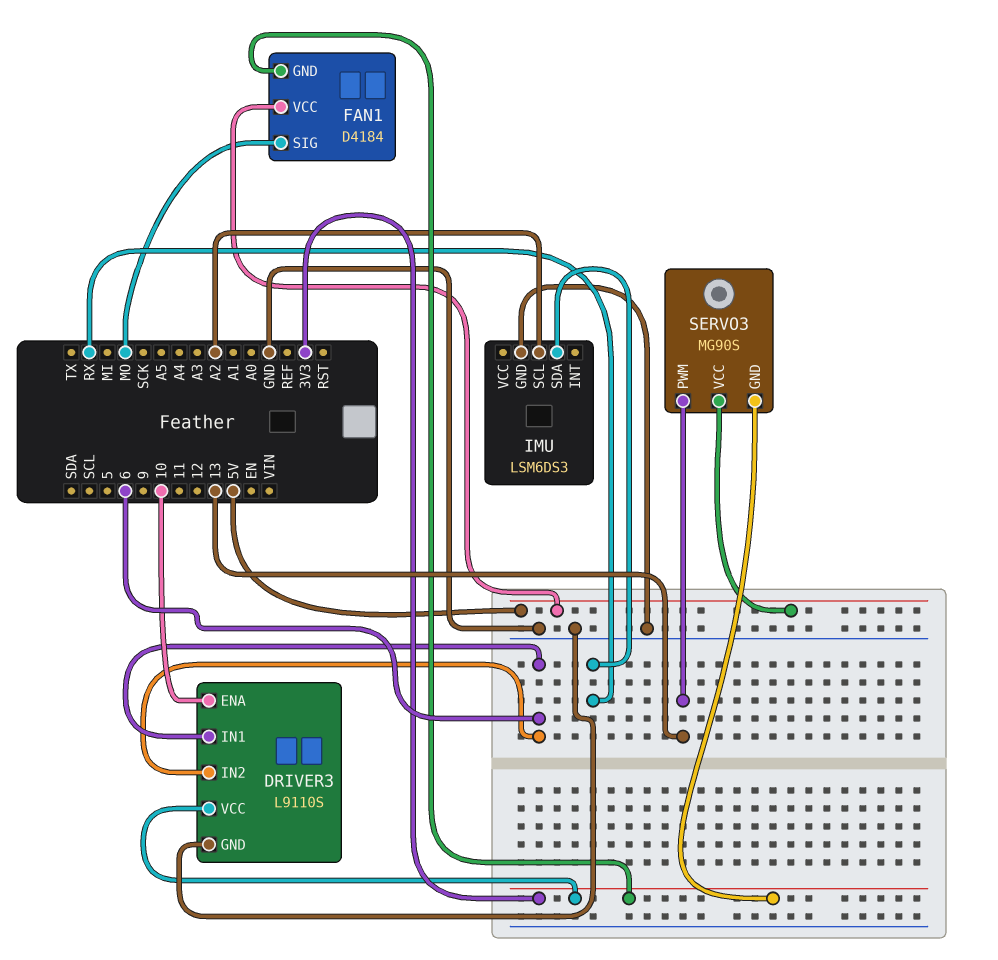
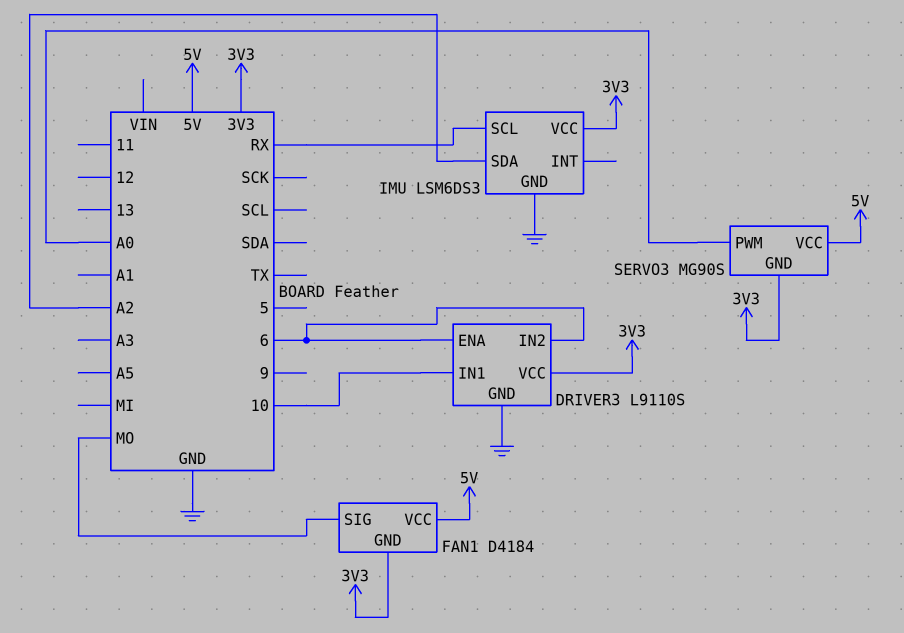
DRIVER3 pin ENA: 10 -> 6
DRIVER3 pin IN1: 6 -> 10
IMU pin SCL: A2 -> RX
IMU pin SDA: RX -> A2
IMU pin VCC: none -> 3V3
SERVO3 pin PWM: 13 -> A0

